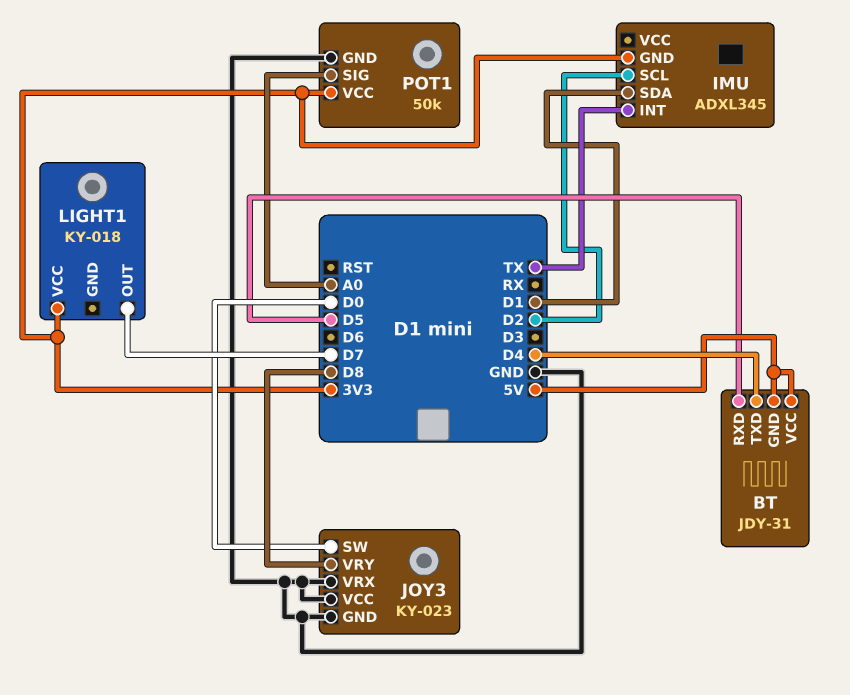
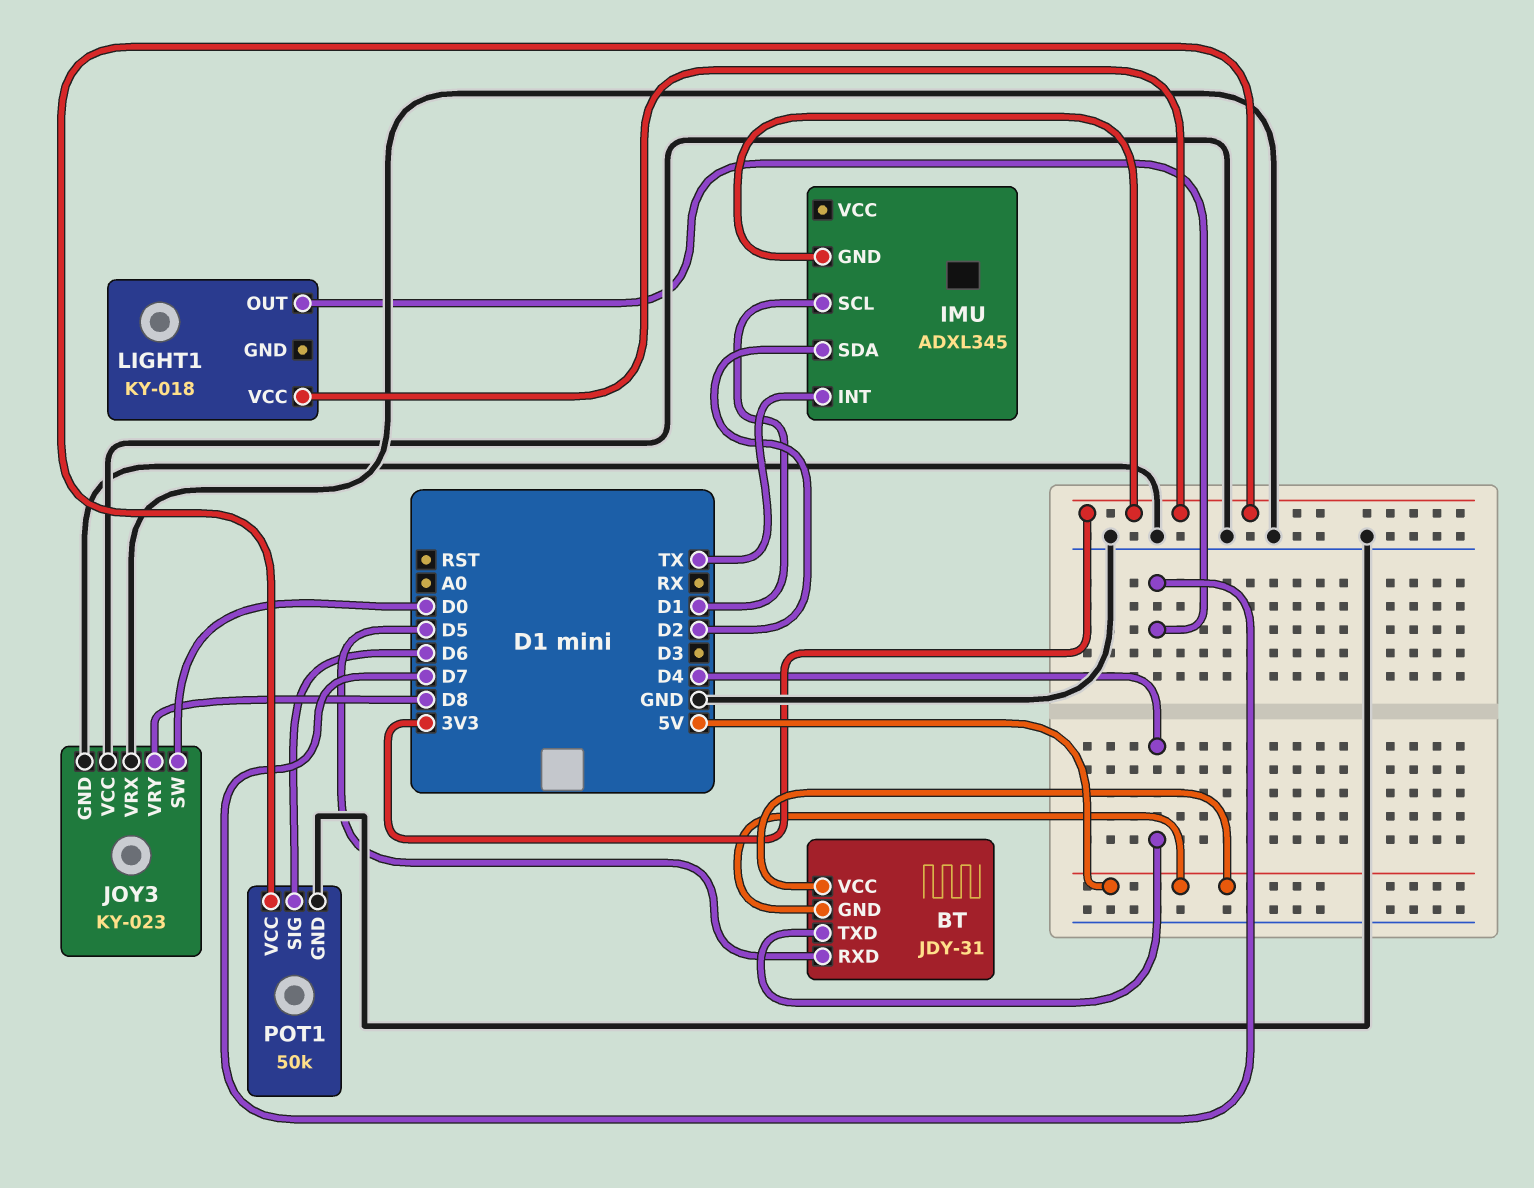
IMU pin SCL: D2 -> D1
IMU pin SDA: D1 -> D2
POT1 pin SIG: A0 -> D6

